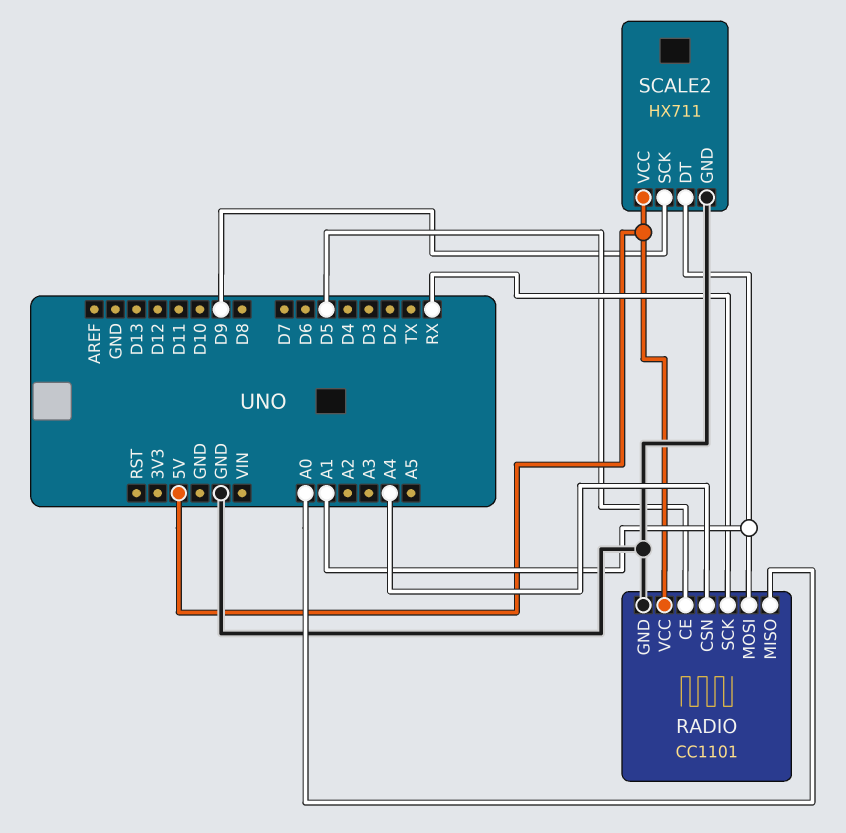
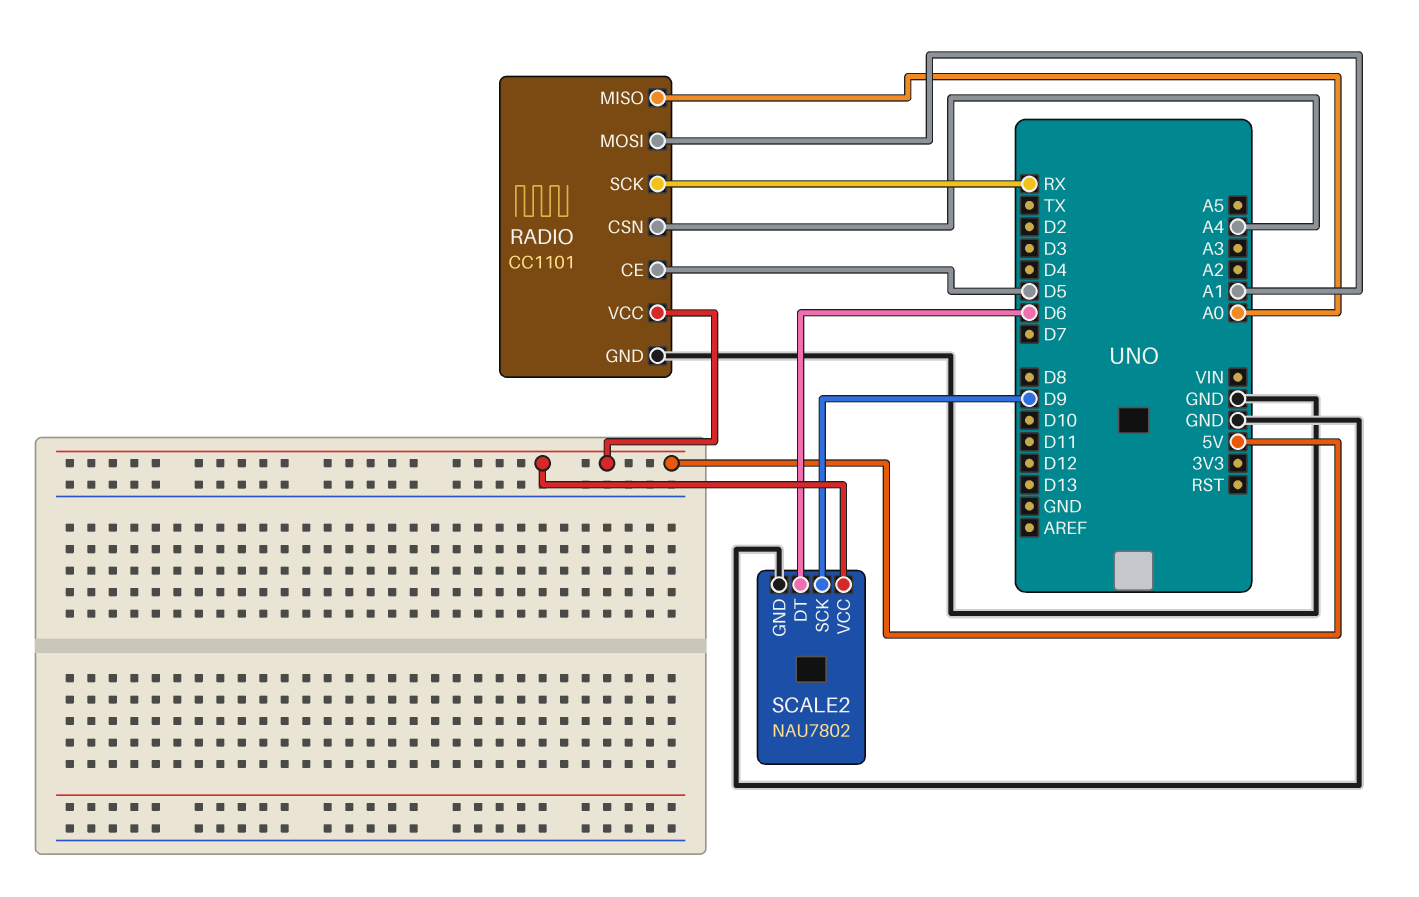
SCALE2: HX711 -> NAU7802
SCALE2 pin DT: A1 -> D6

